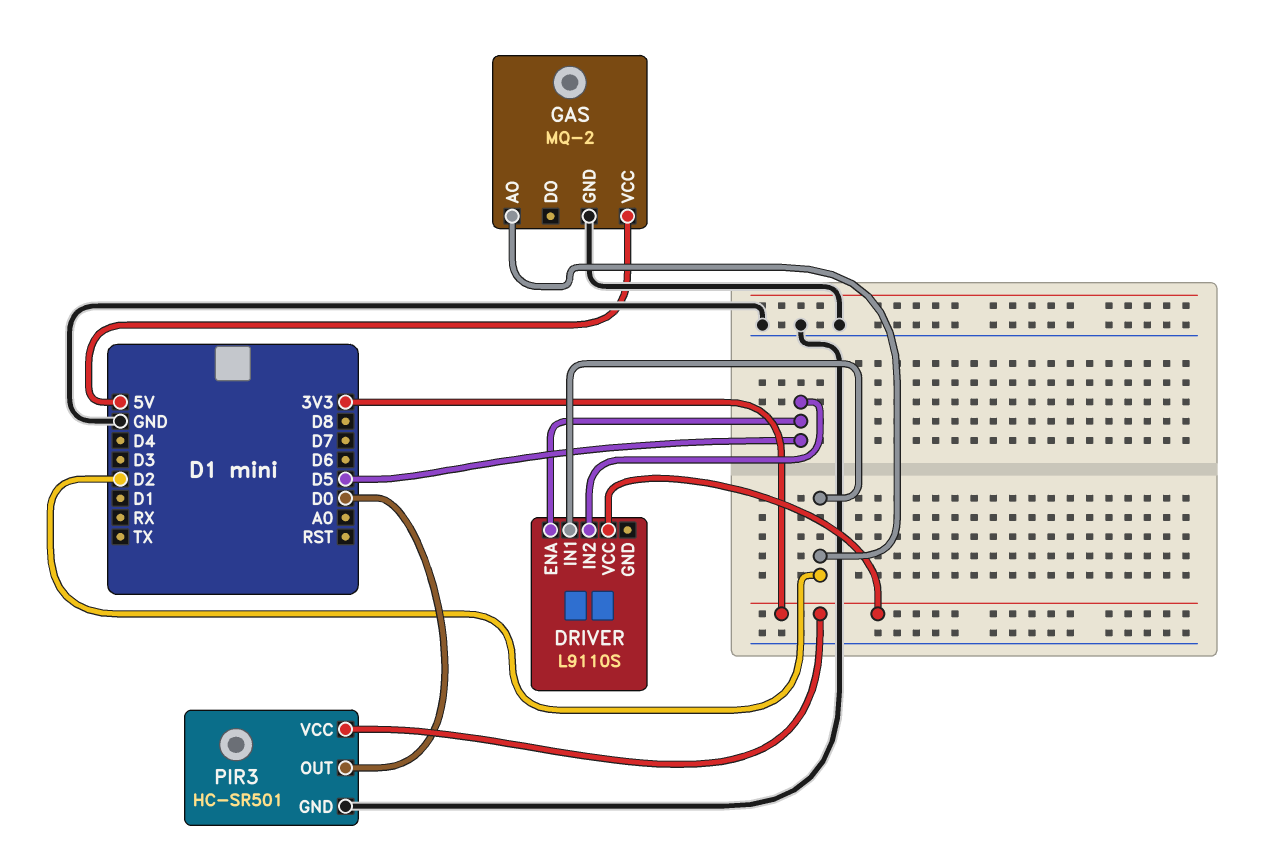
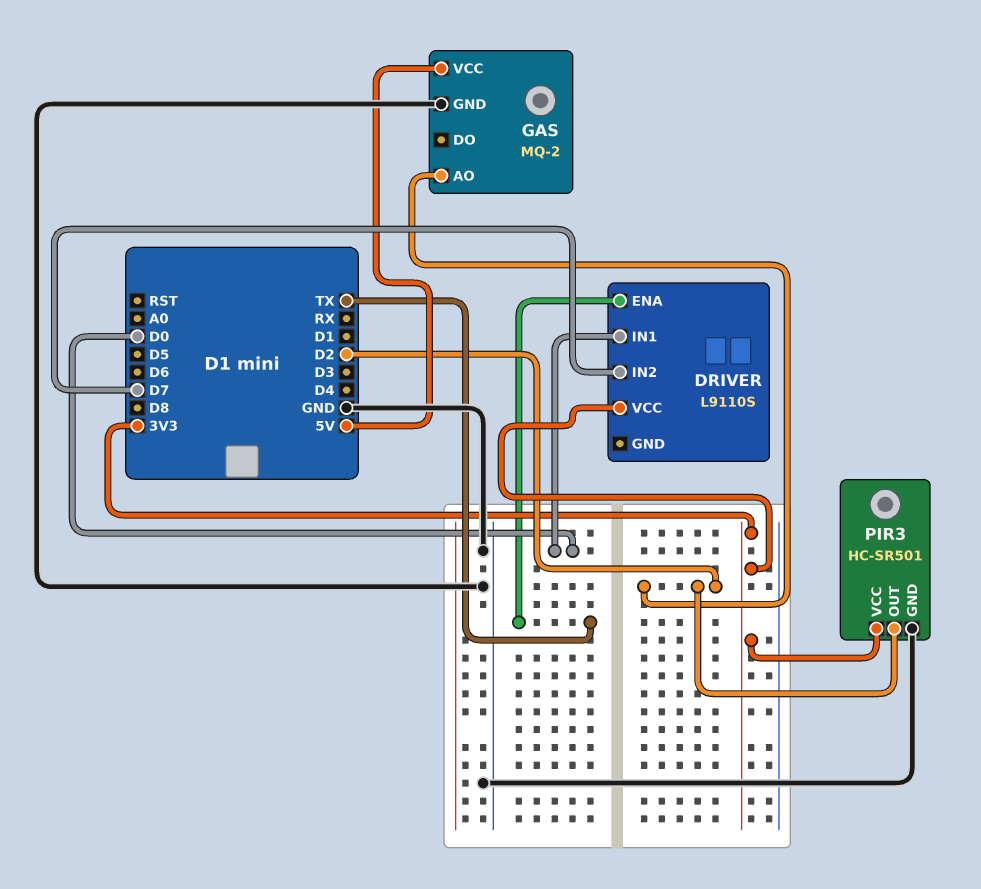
DRIVER pin ENA: D5 -> TX
DRIVER pin IN1: D2 -> D0
DRIVER pin IN2: D5 -> D7
PIR3 pin OUT: D0 -> D2

